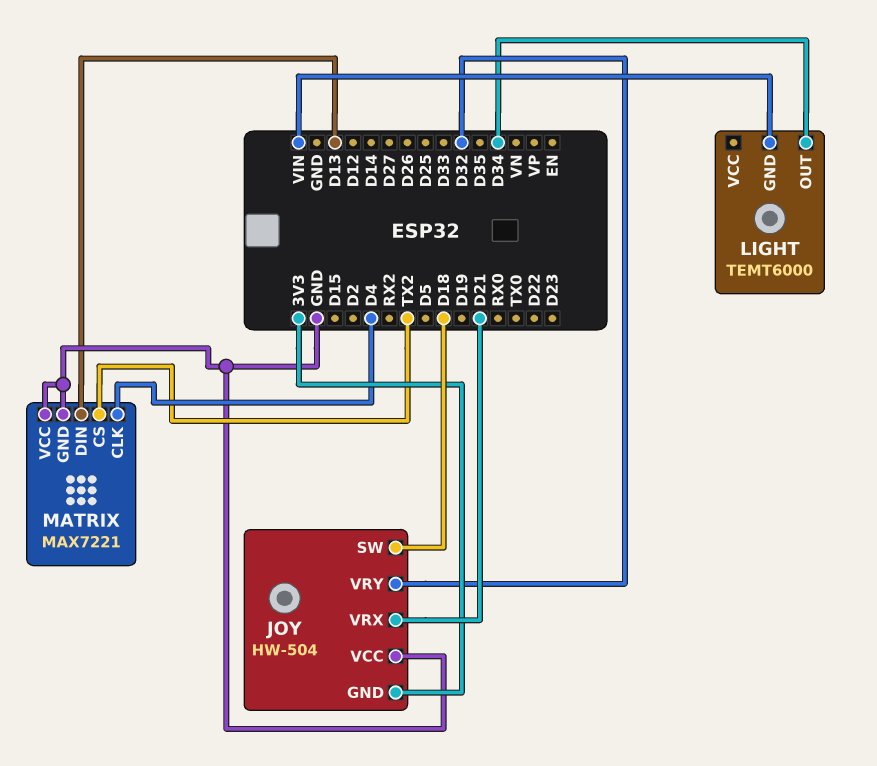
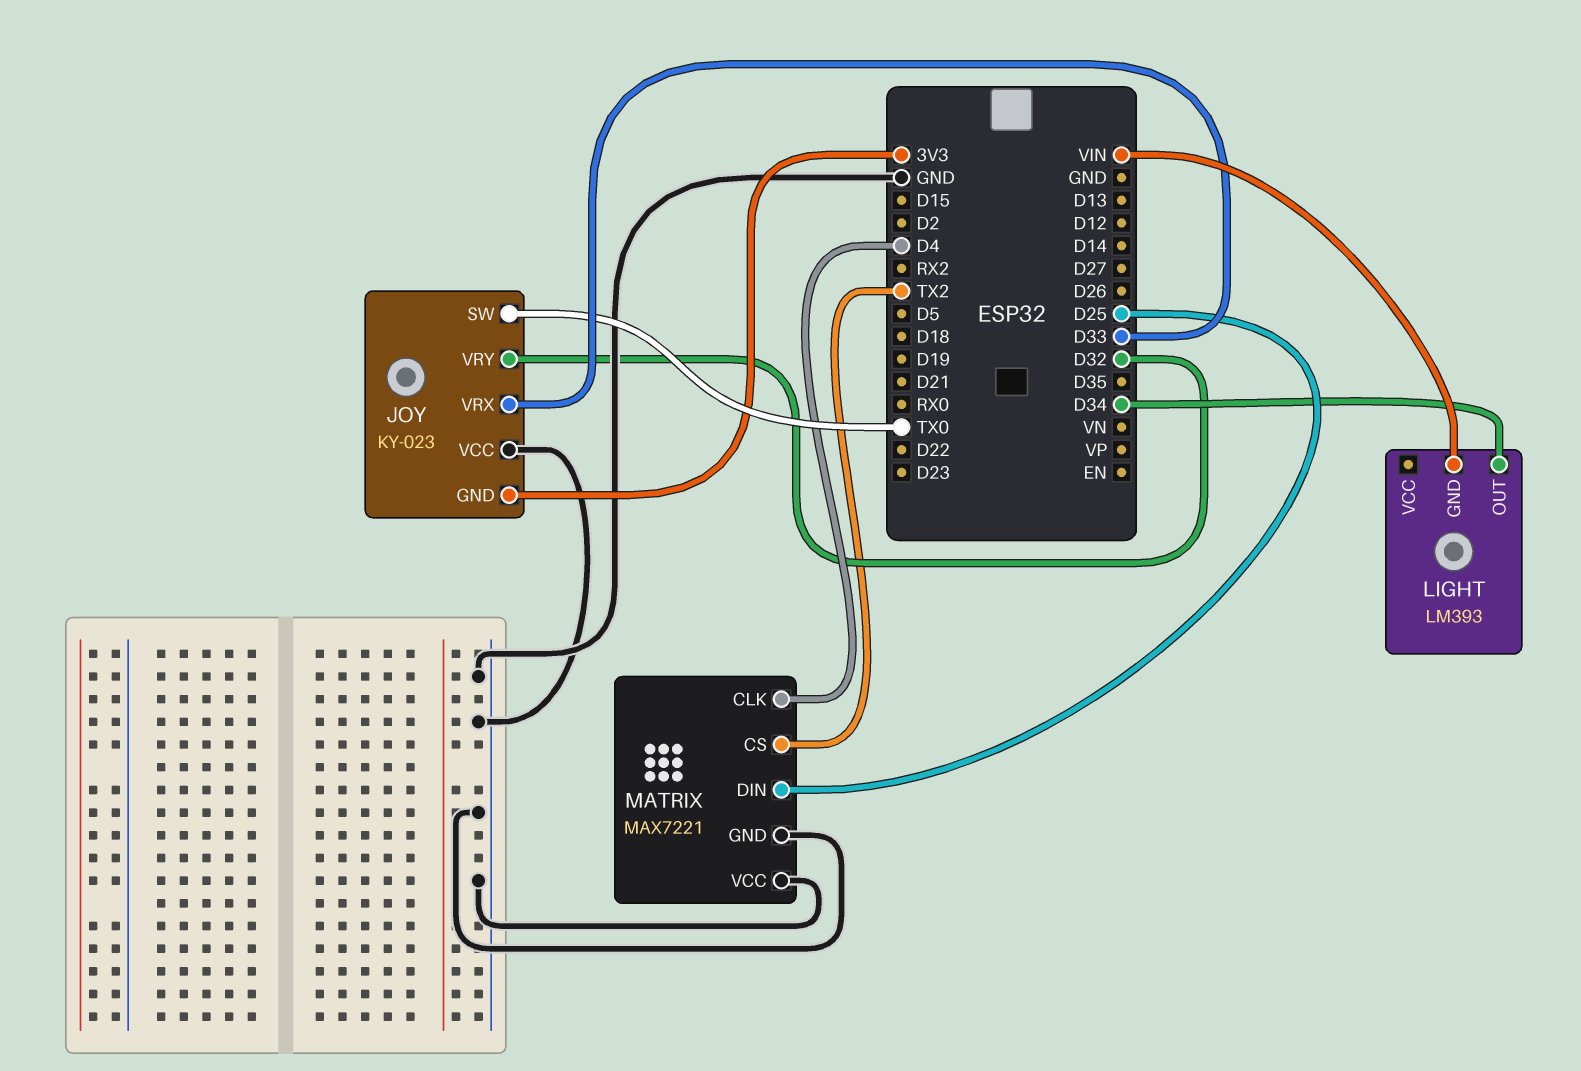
JOY: HW-504 -> KY-023
JOY pin SW: D18 -> TX0
JOY pin VRX: D21 -> D33
LIGHT: TEMT6000 -> LM393
MATRIX pin DIN: D13 -> D25

